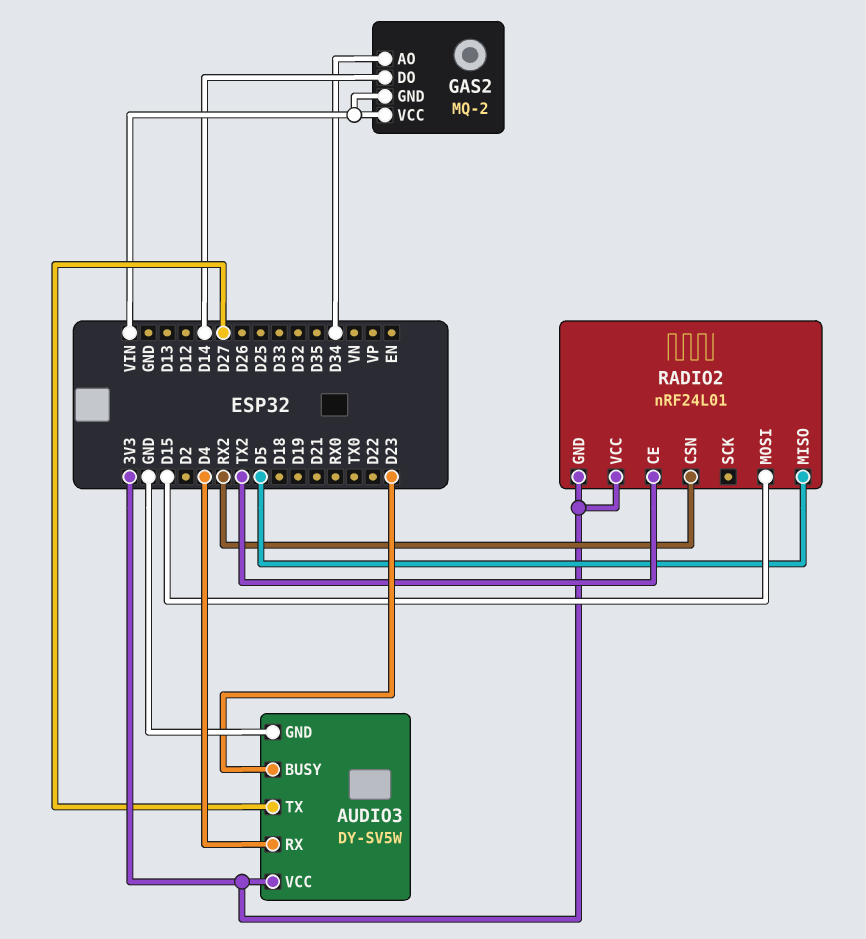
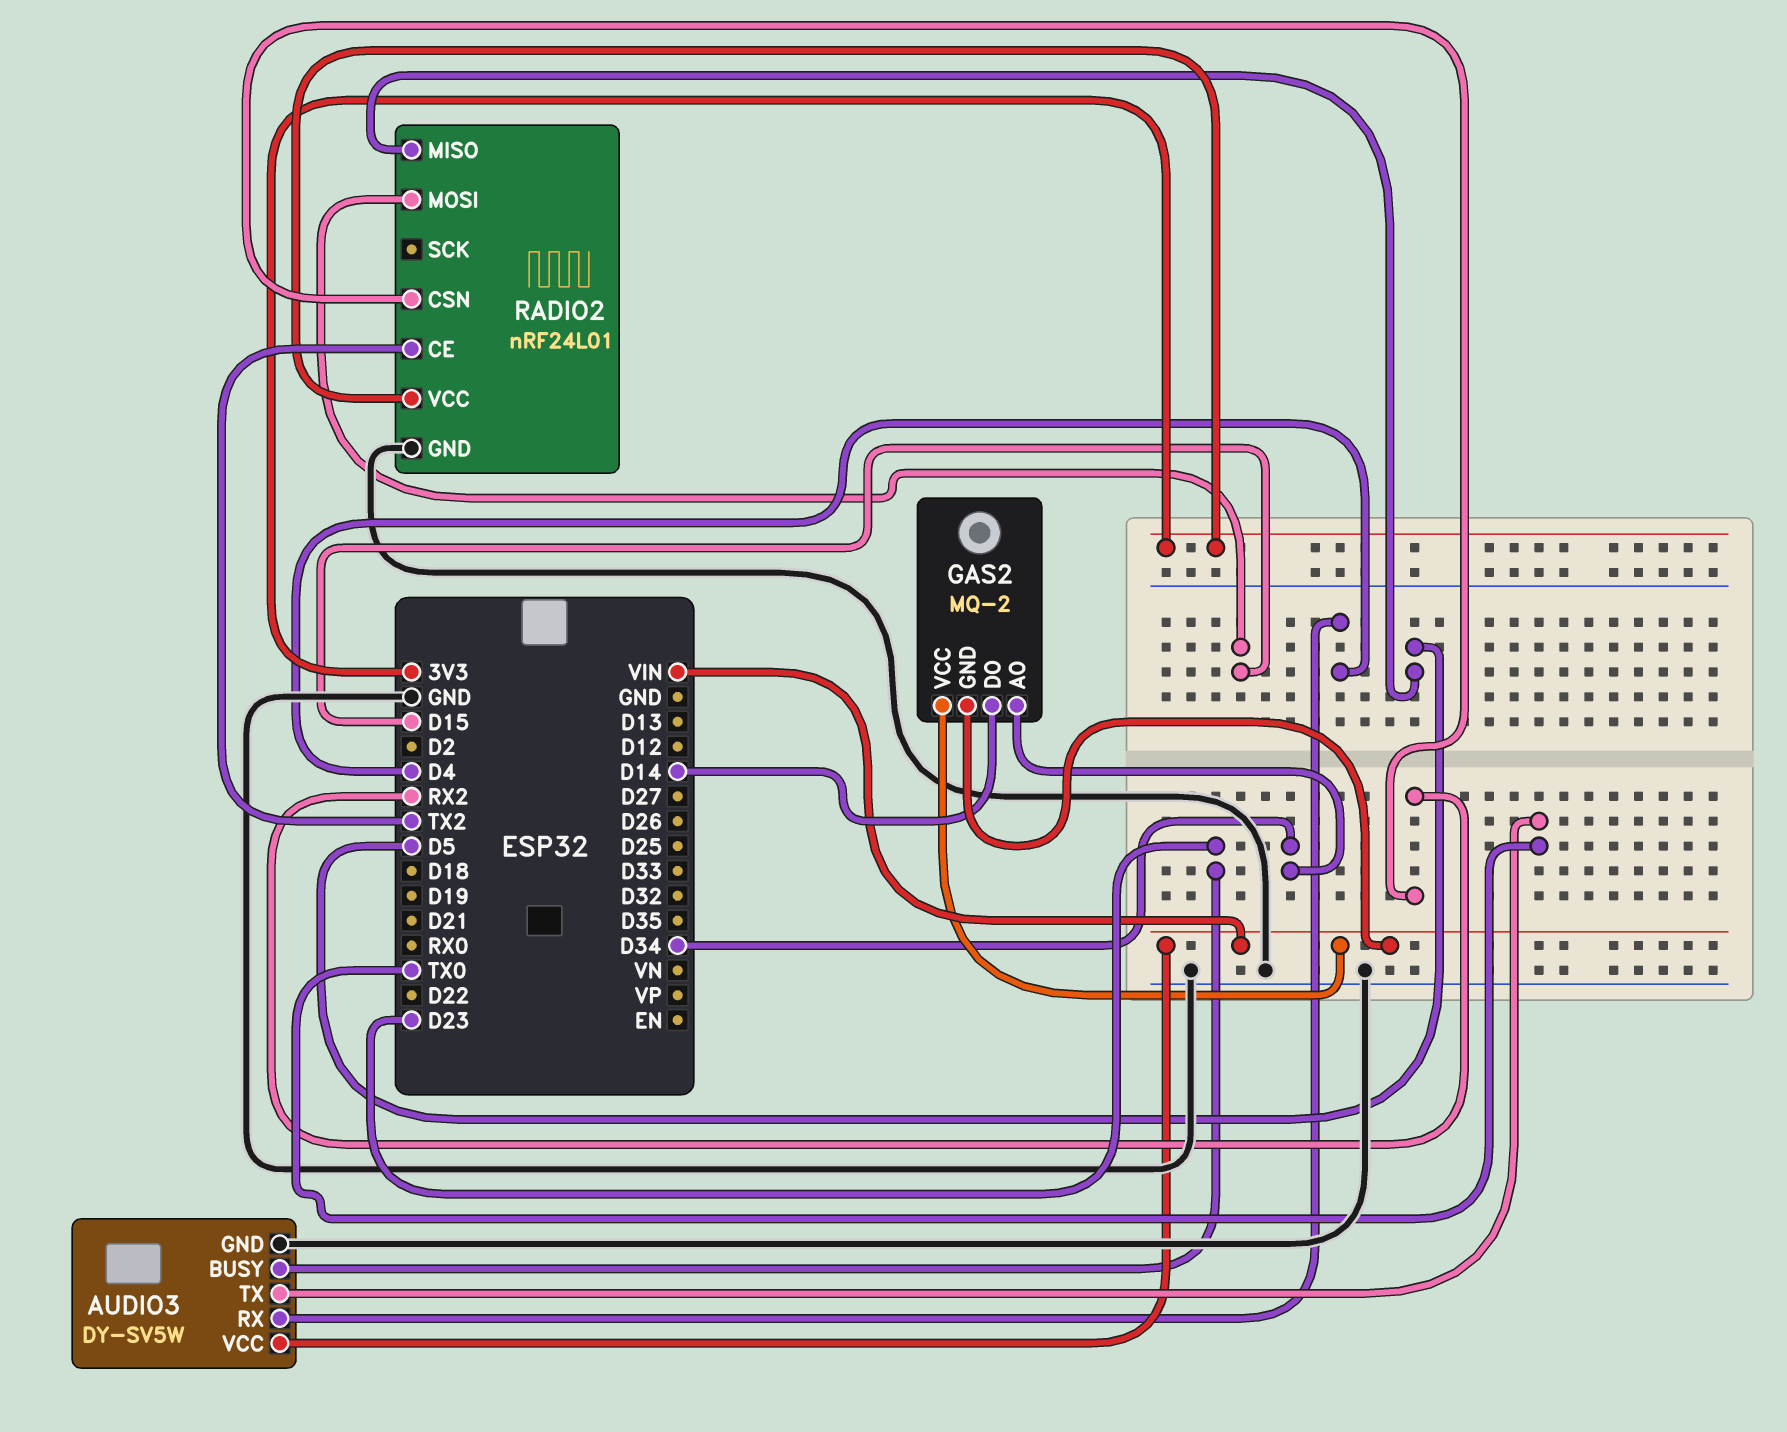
AUDIO3 pin TX: D27 -> TX0
AUDIO3 pin VCC: 3V3 -> VIN
RADIO2 pin GND: 3V3 -> GND

